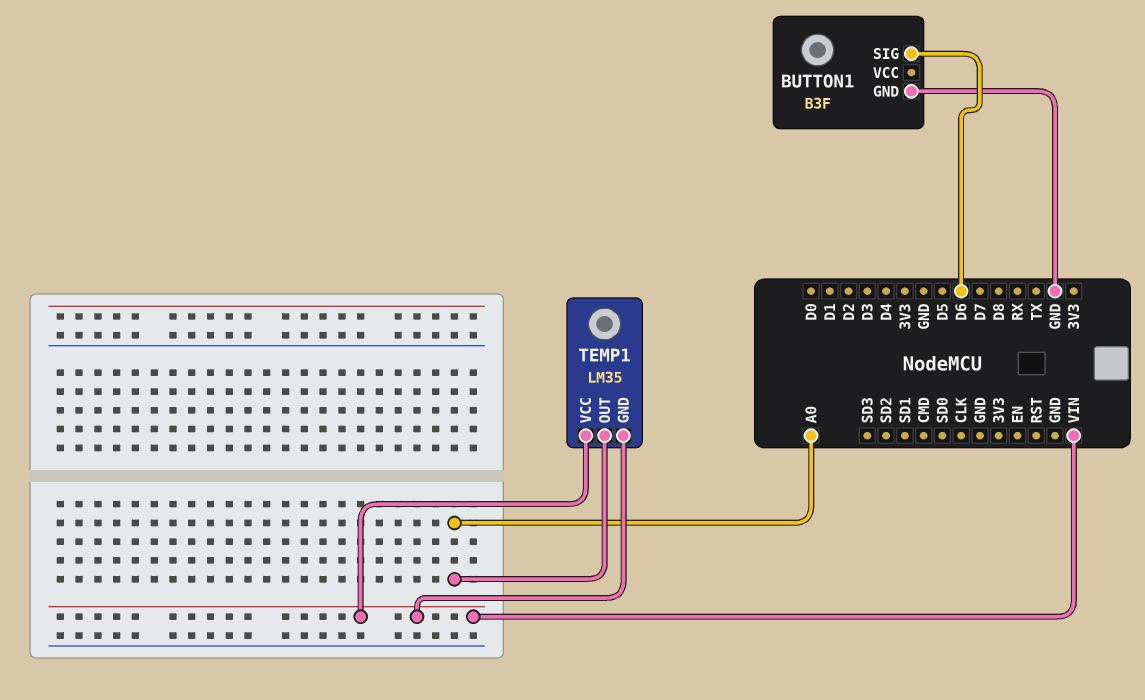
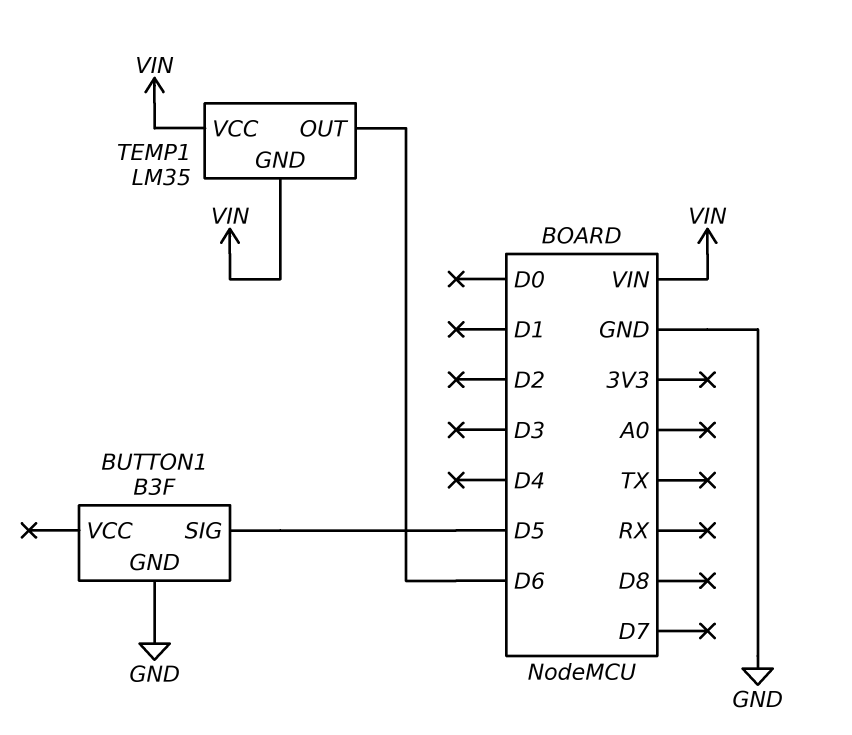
BUTTON1 pin SIG: D6 -> D5
TEMP1 pin OUT: A0 -> D6

